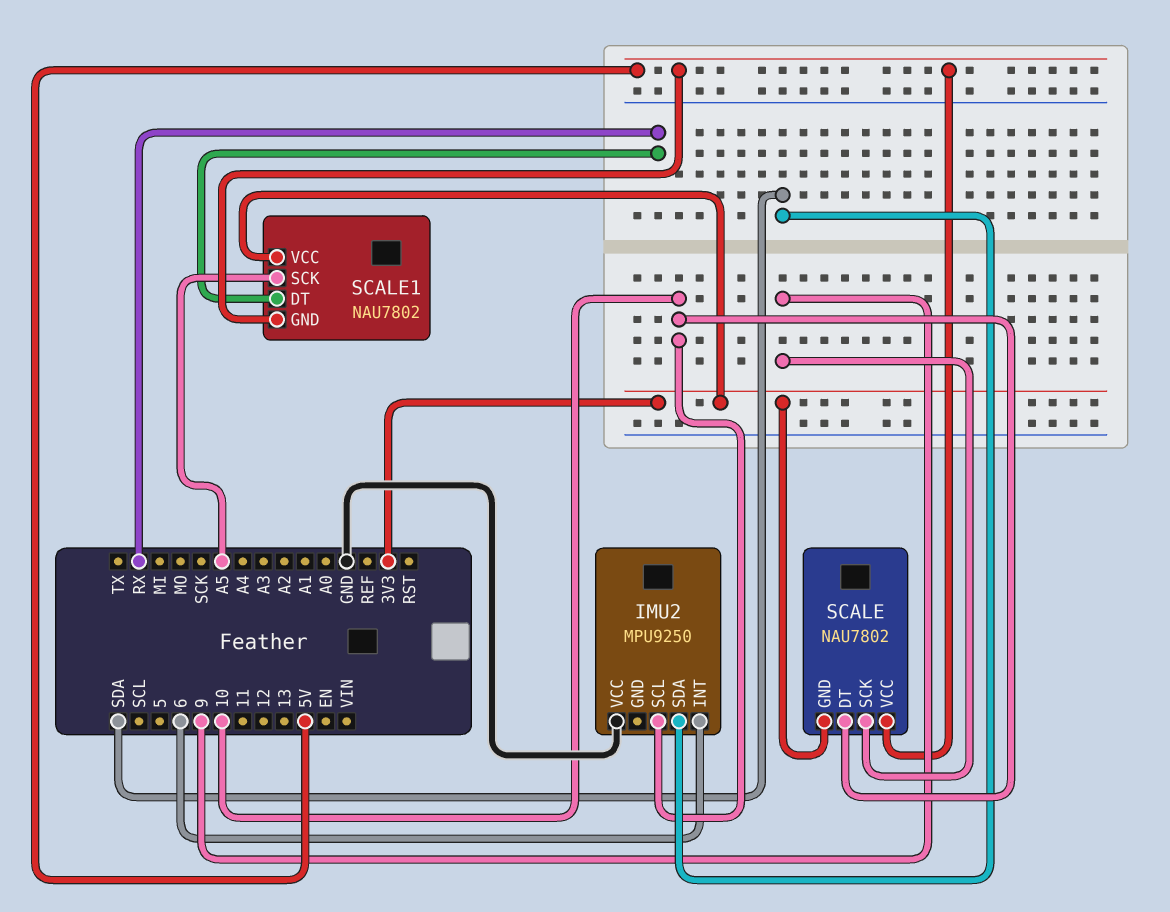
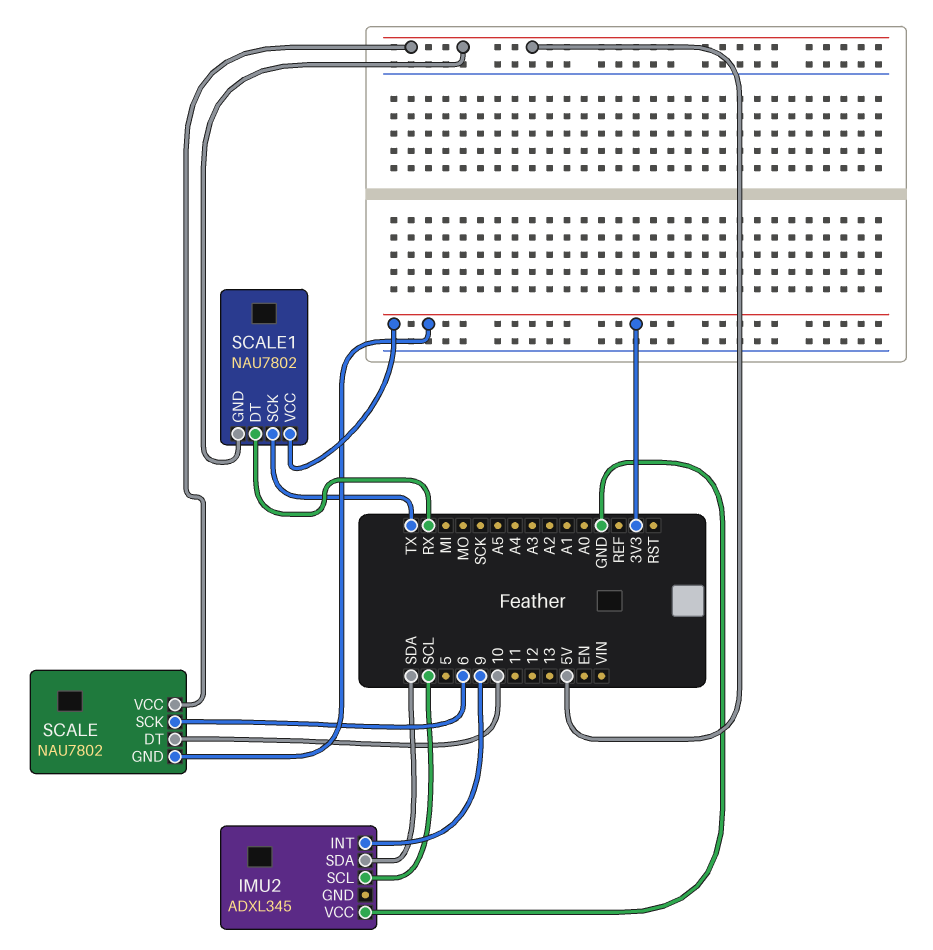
IMU2: MPU9250 -> ADXL345
IMU2 pin INT: 6 -> 9
IMU2 pin SCL: 10 -> SCL
SCALE pin SCK: 9 -> 6
SCALE1 pin SCK: A5 -> TX

